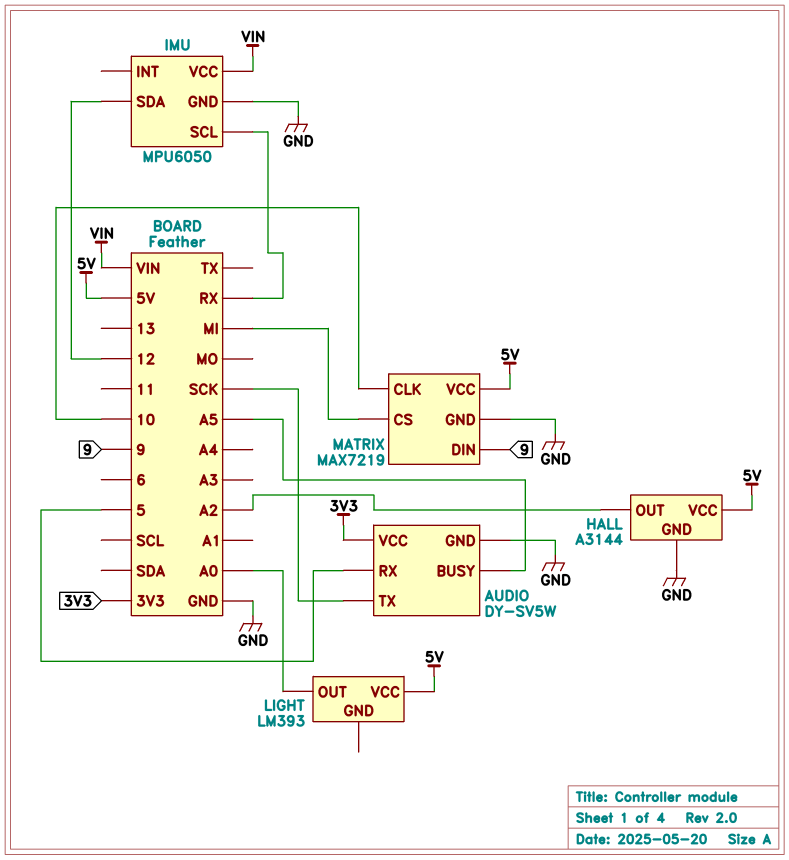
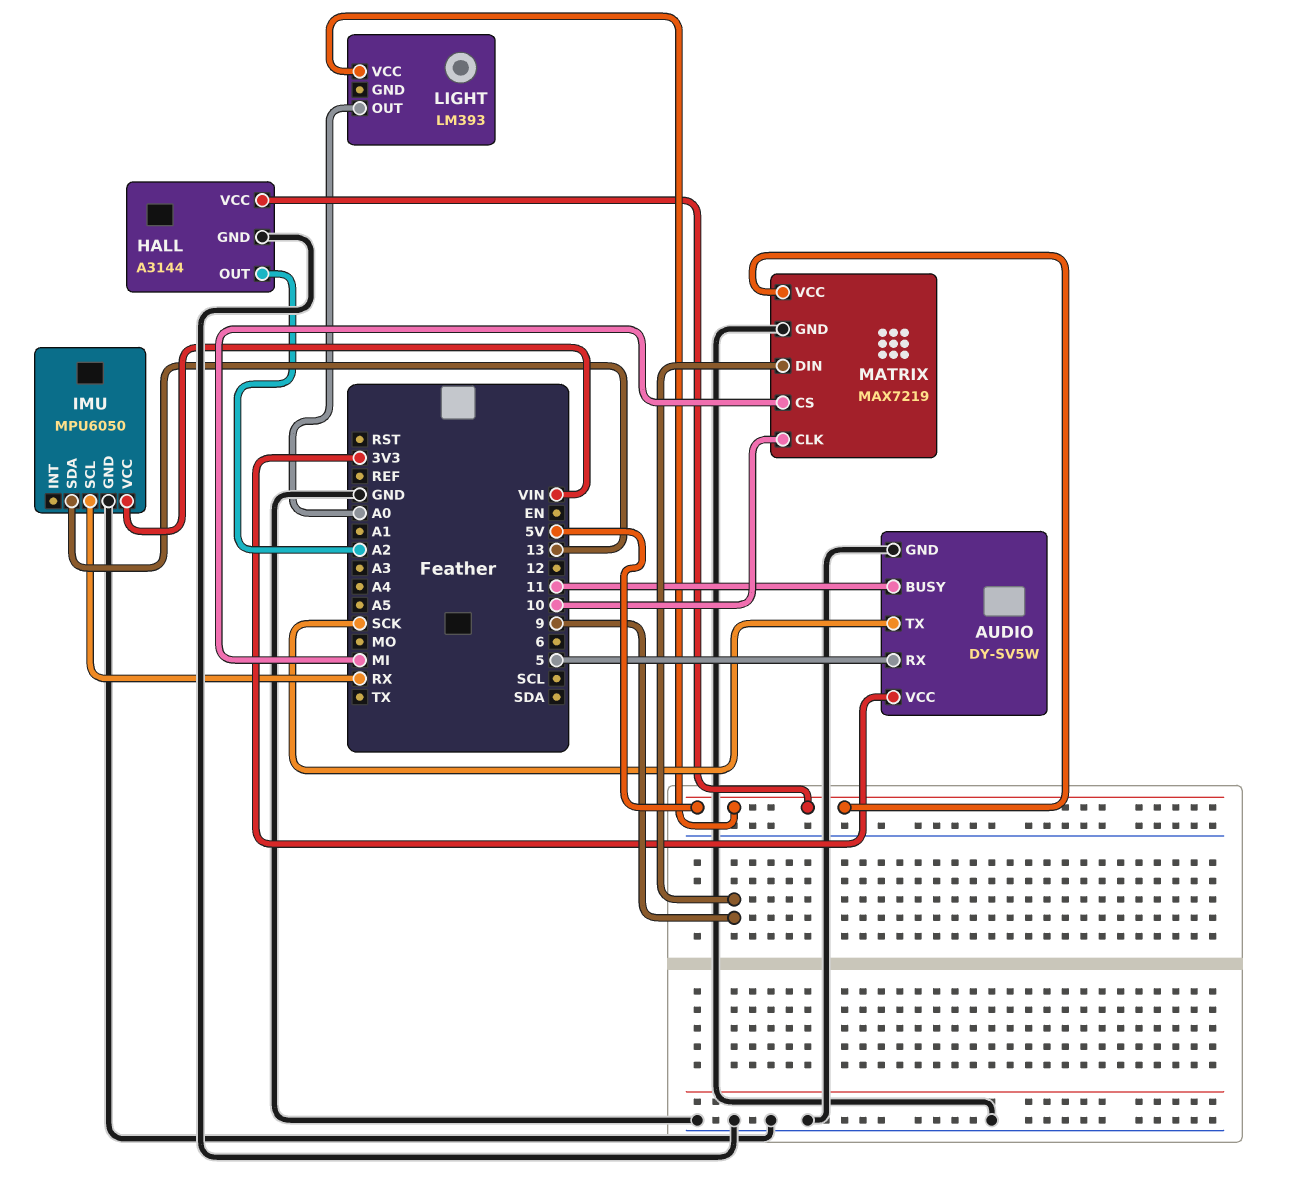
AUDIO pin BUSY: A5 -> 11
IMU pin SDA: 12 -> 13

